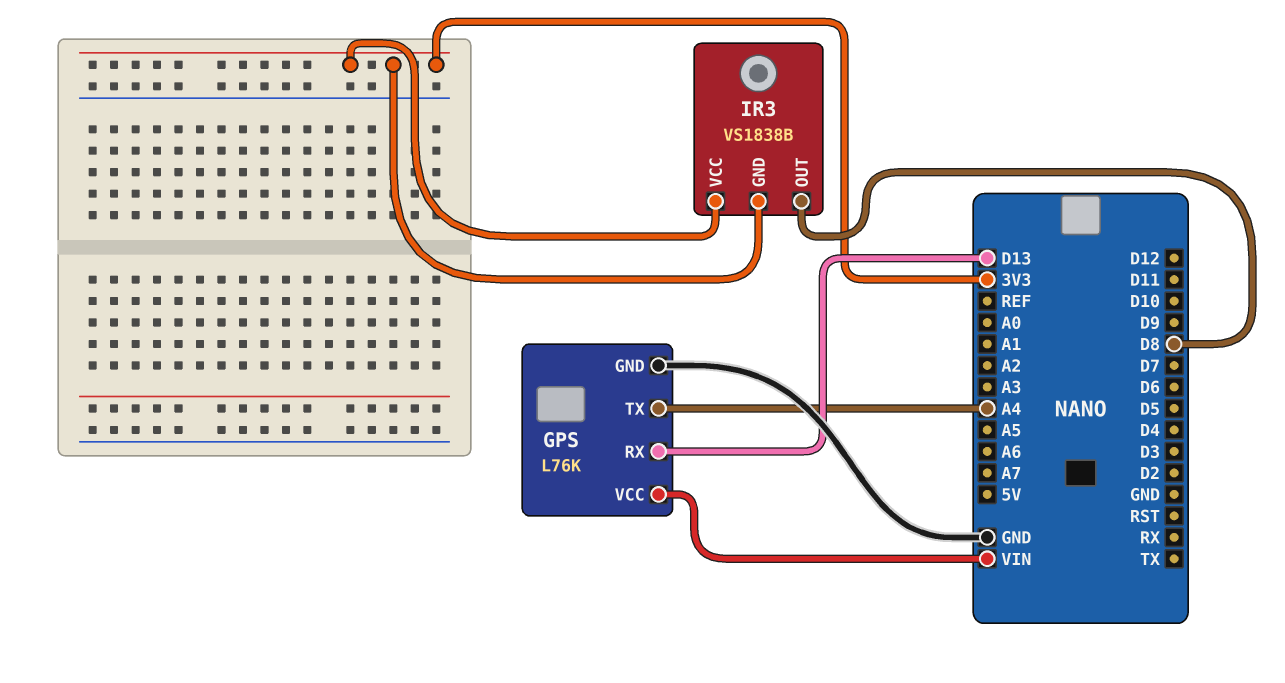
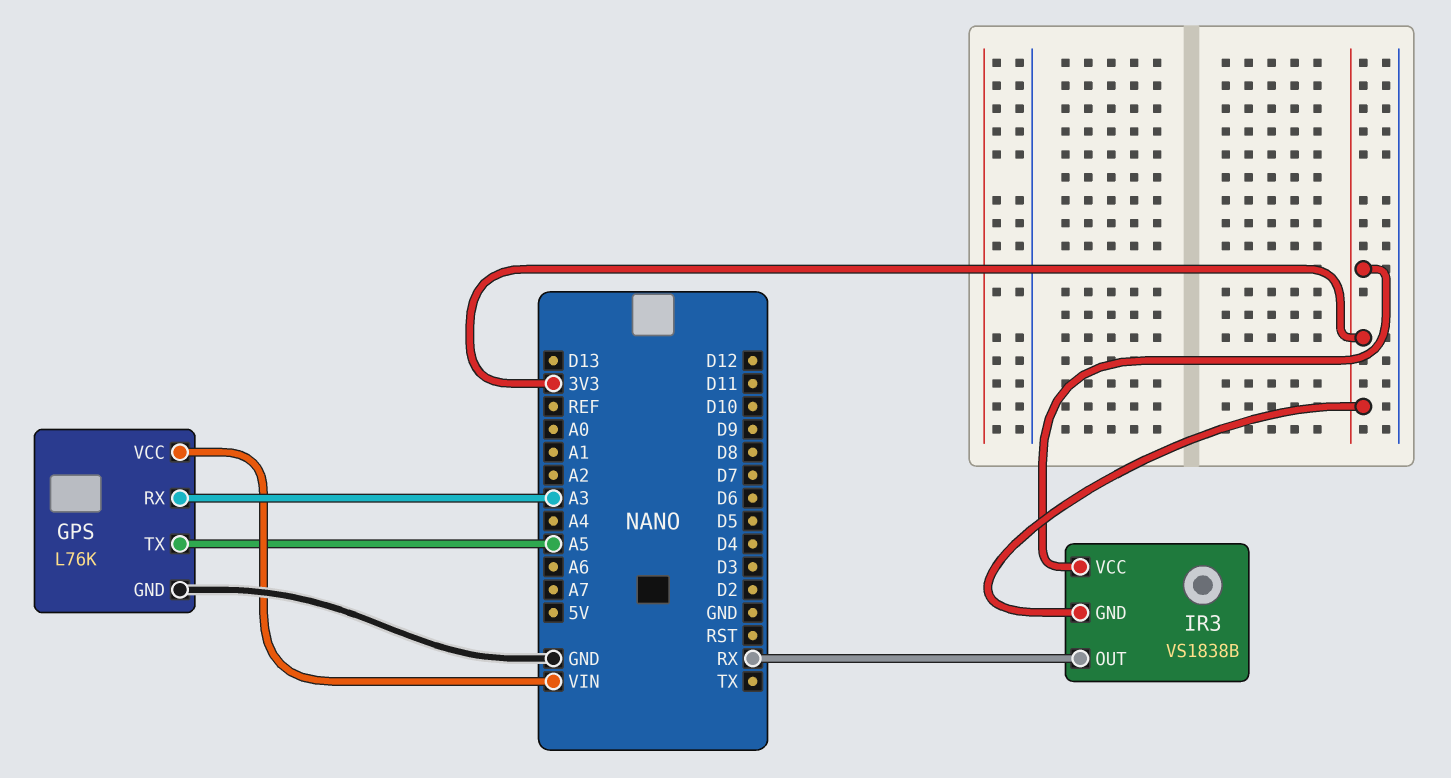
GPS pin RX: D13 -> A3
GPS pin TX: A4 -> A5
IR3 pin OUT: D8 -> RX

